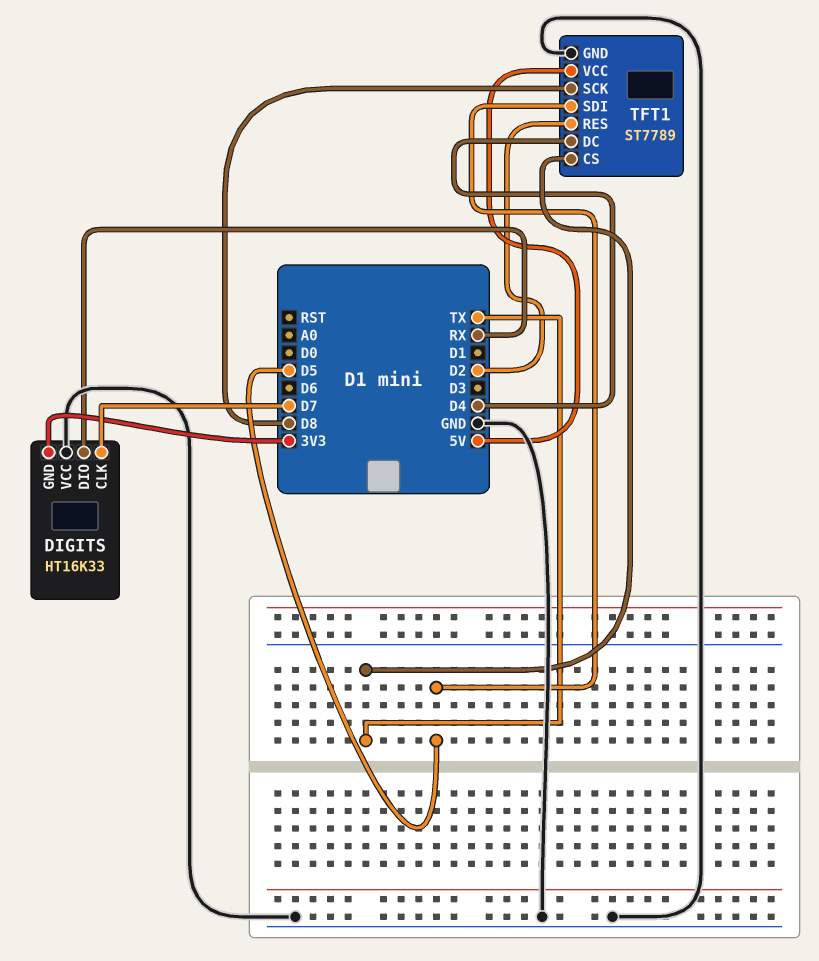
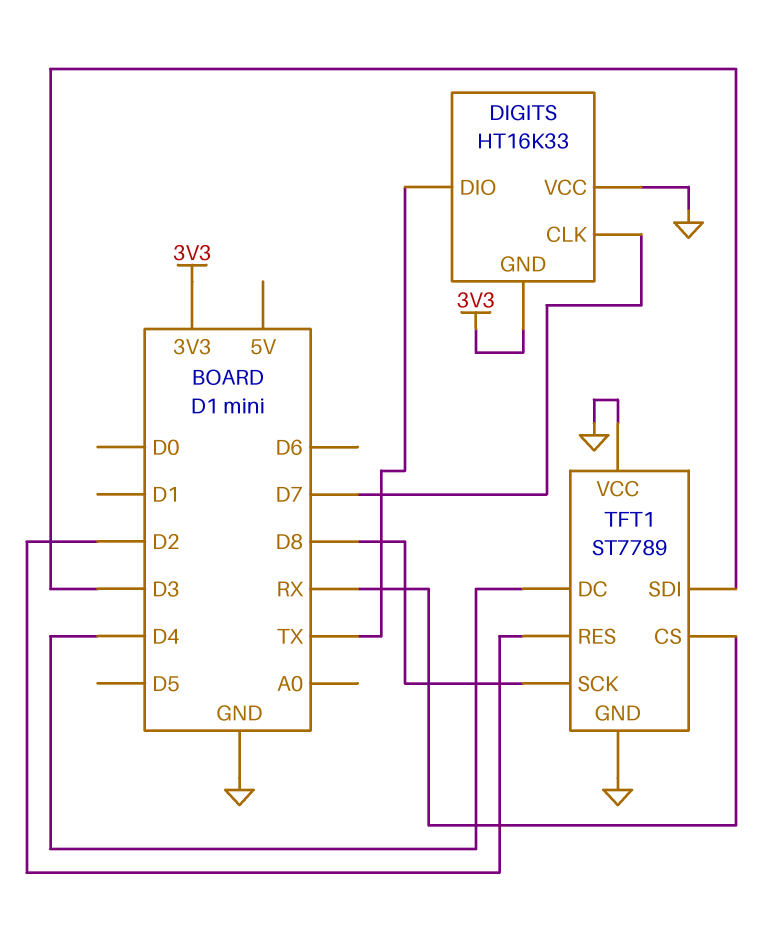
DIGITS pin DIO: RX -> TX
TFT1 pin CS: TX -> RX
TFT1 pin SDI: D5 -> D3
TFT1 pin VCC: 5V -> GND

